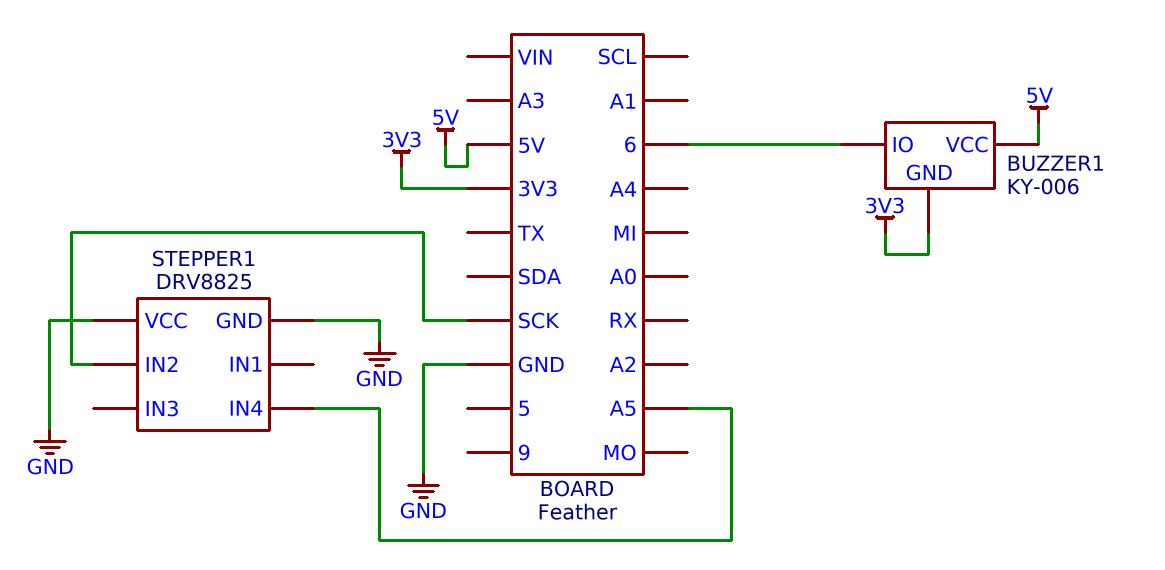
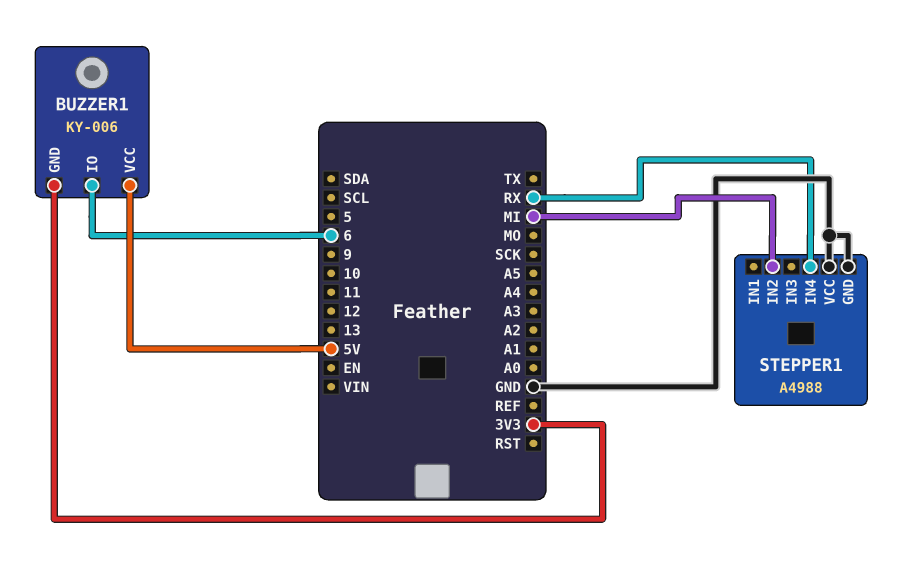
STEPPER1: DRV8825 -> A4988
STEPPER1 pin IN2: SCK -> MI
STEPPER1 pin IN4: A5 -> RX

